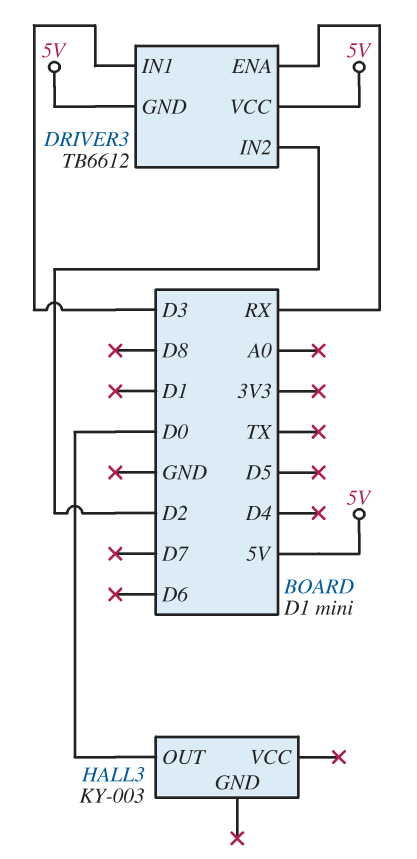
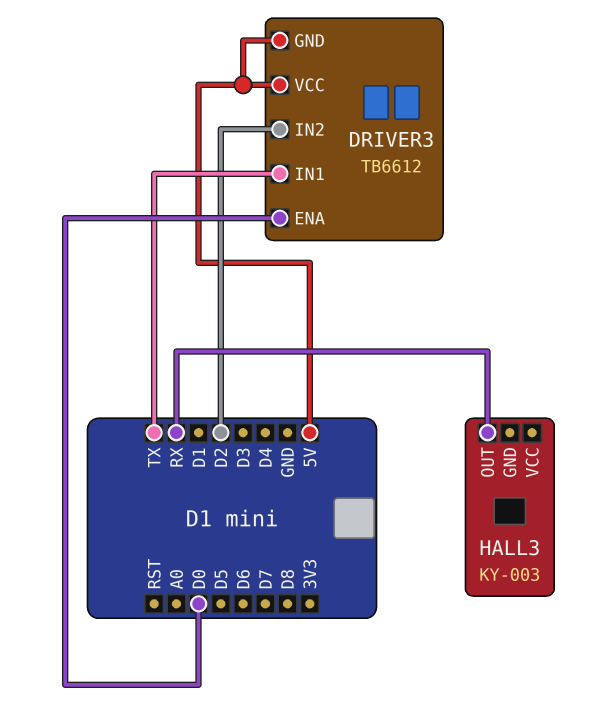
DRIVER3 pin ENA: RX -> D0
DRIVER3 pin IN1: D3 -> TX
HALL3 pin OUT: D0 -> RX

